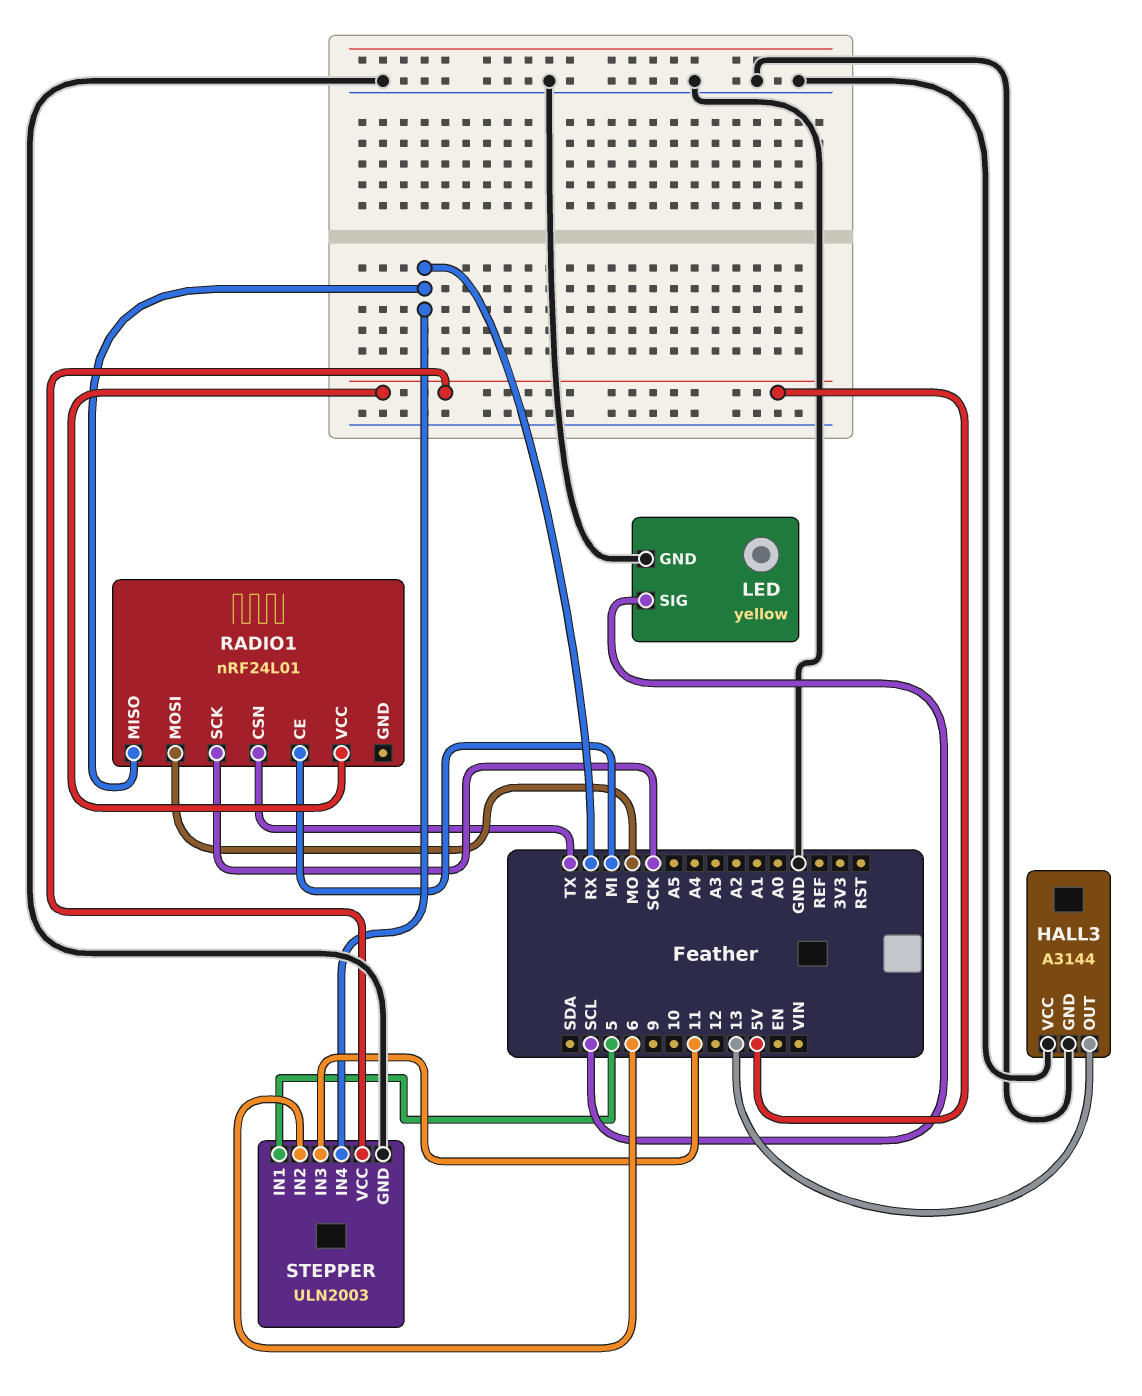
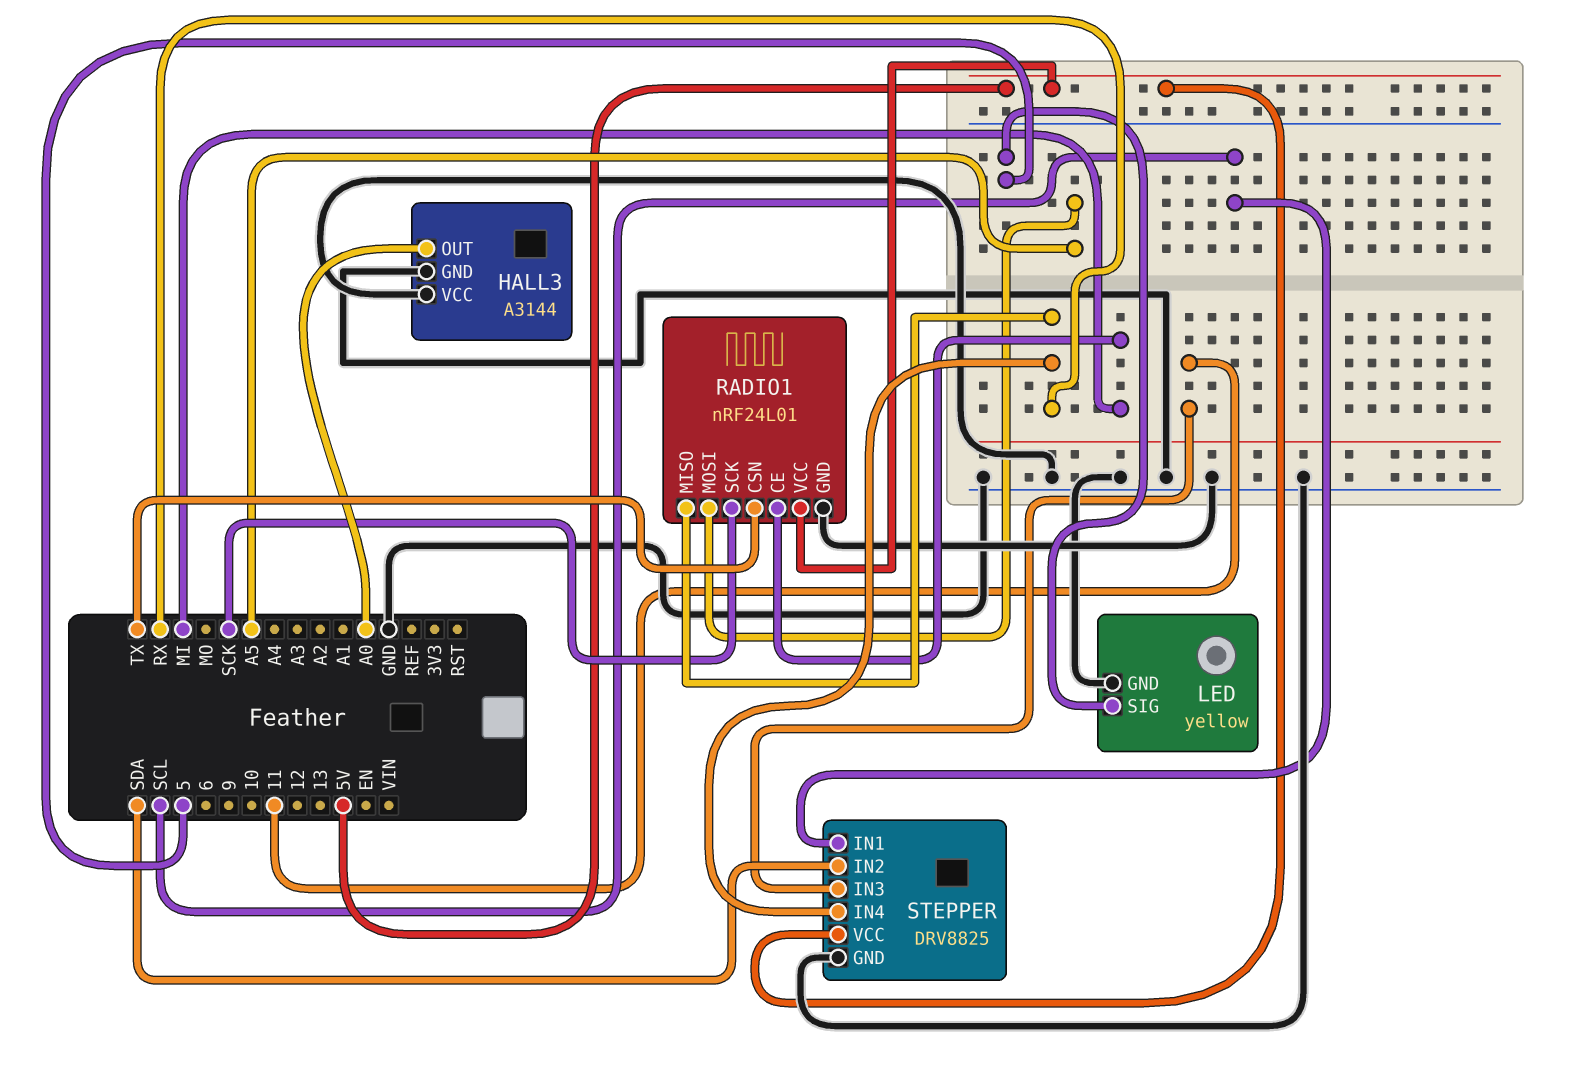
HALL3 pin OUT: 13 -> A0
LED pin SIG: SCL -> 5
RADIO1 pin GND: none -> GND
RADIO1 pin MOSI: MO -> A5
STEPPER: ULN2003 -> DRV8825
STEPPER pin IN1: 5 -> SCL
STEPPER pin IN2: 6 -> SDA

